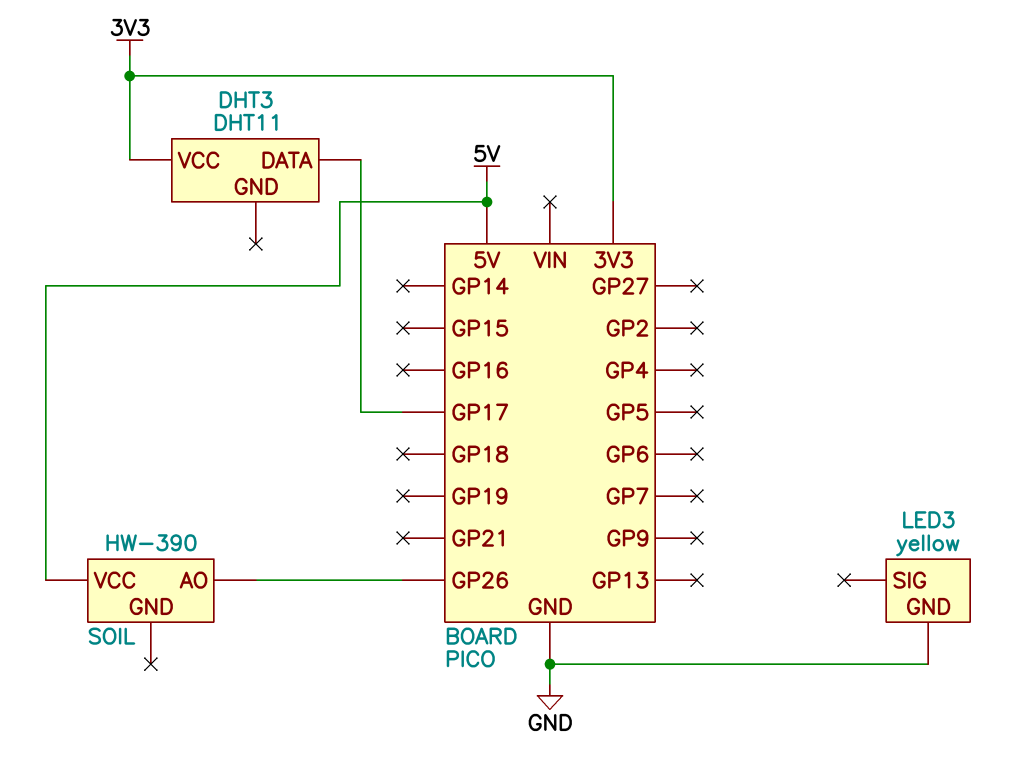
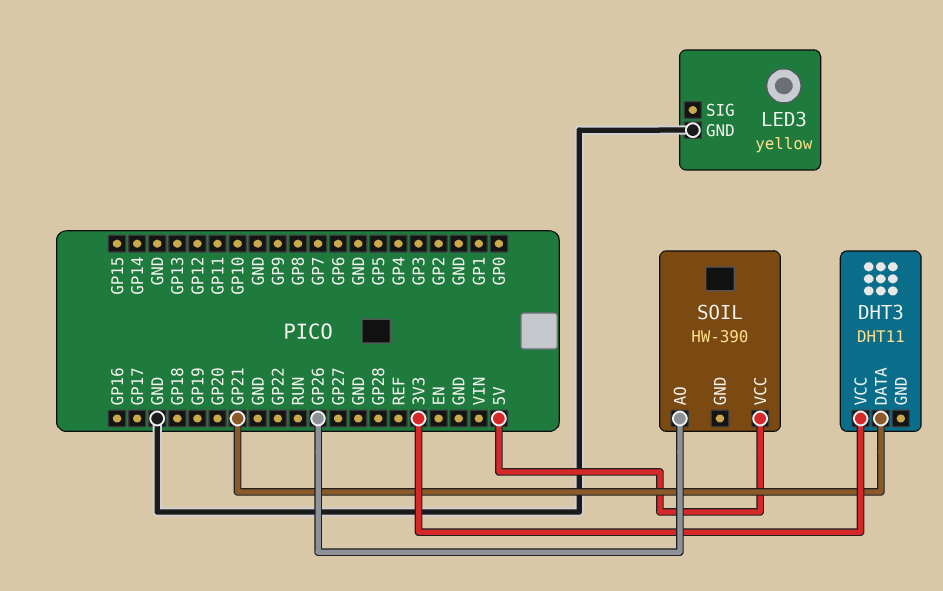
DHT3 pin DATA: GP17 -> GP21

